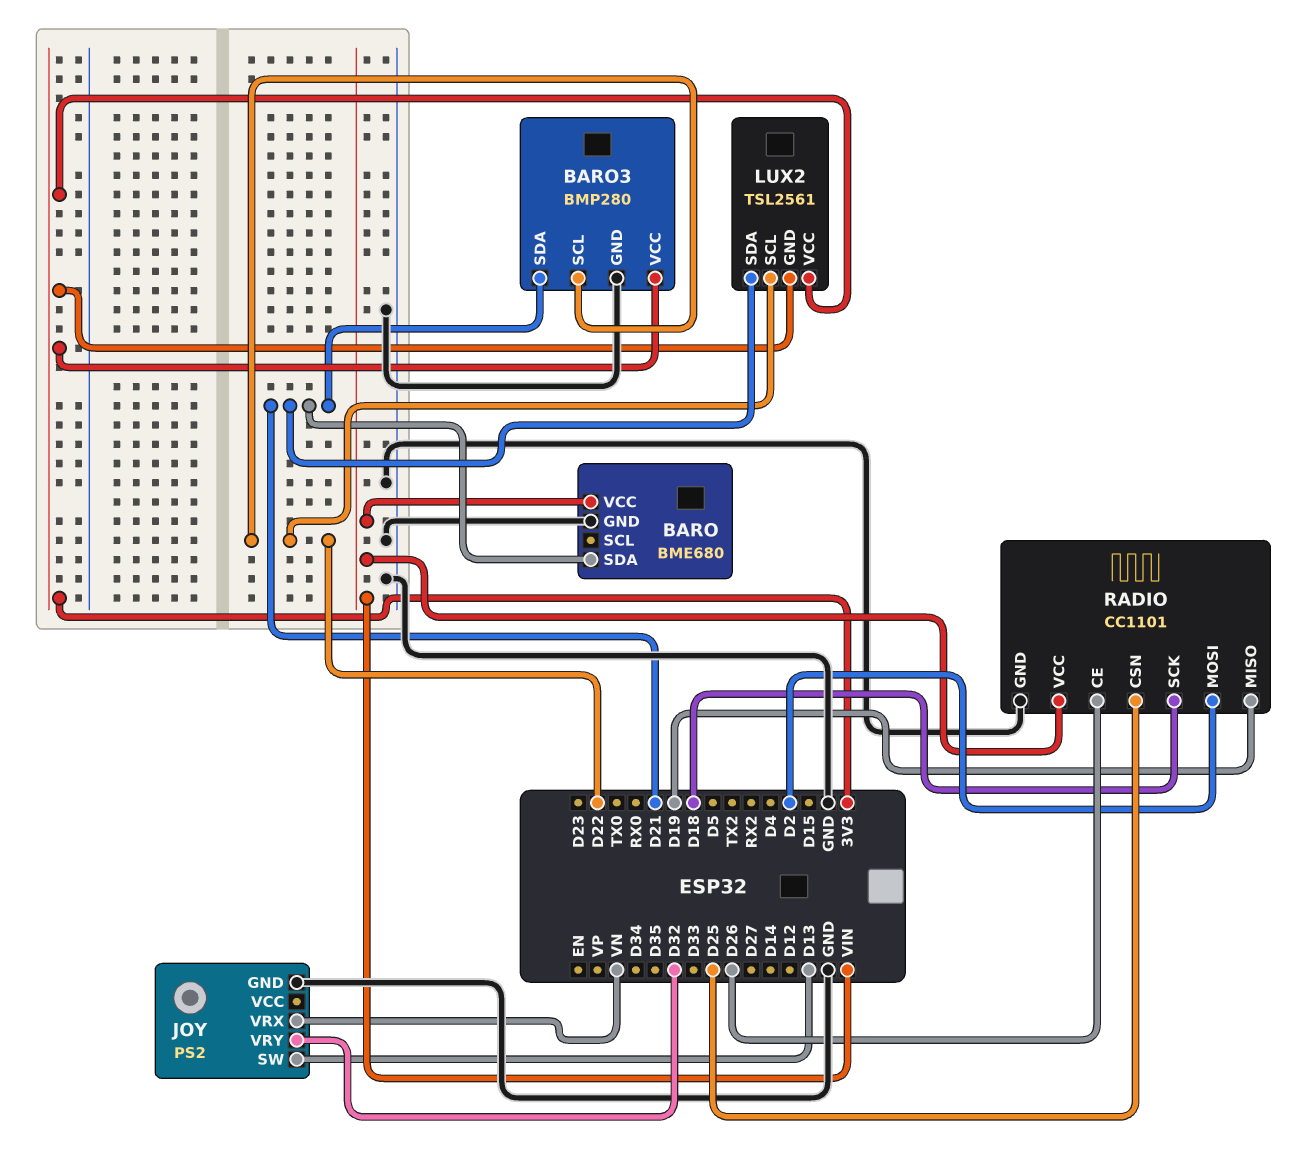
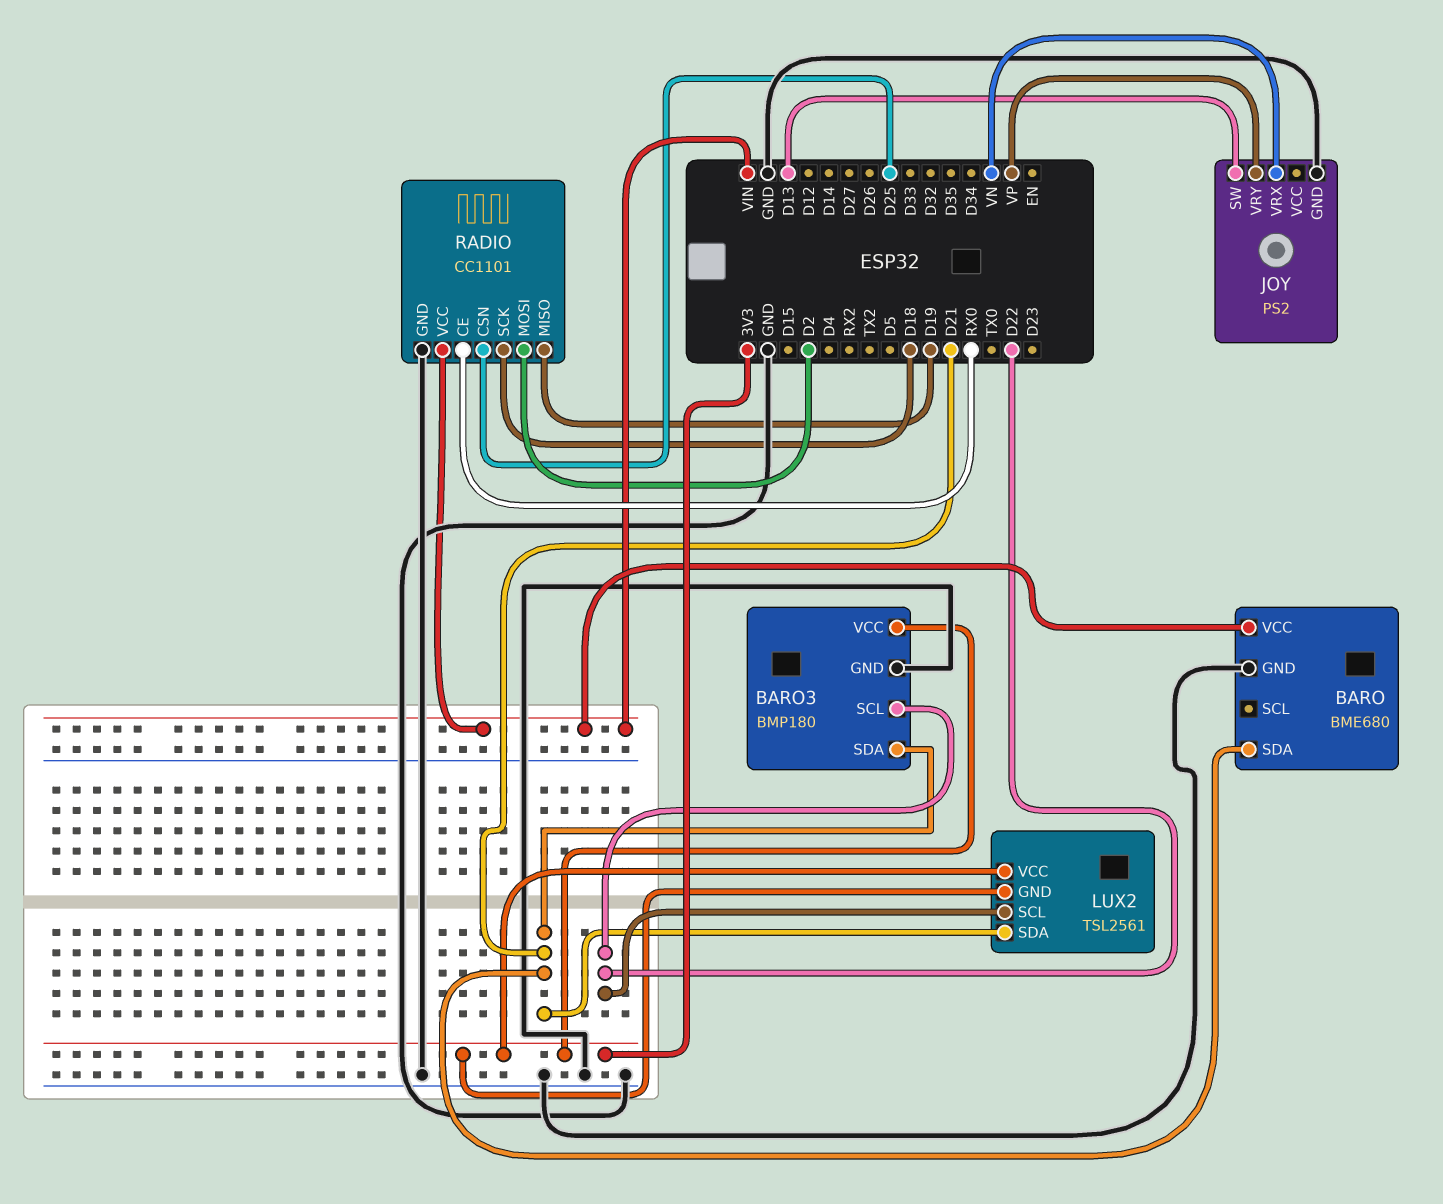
BARO3: BMP280 -> BMP180
JOY pin VRY: D32 -> VP
RADIO pin CE: D26 -> RX0

